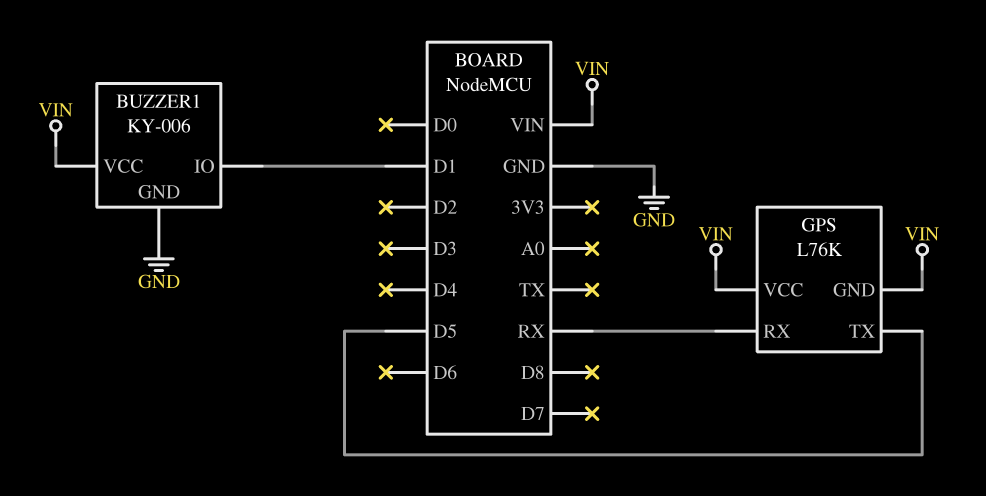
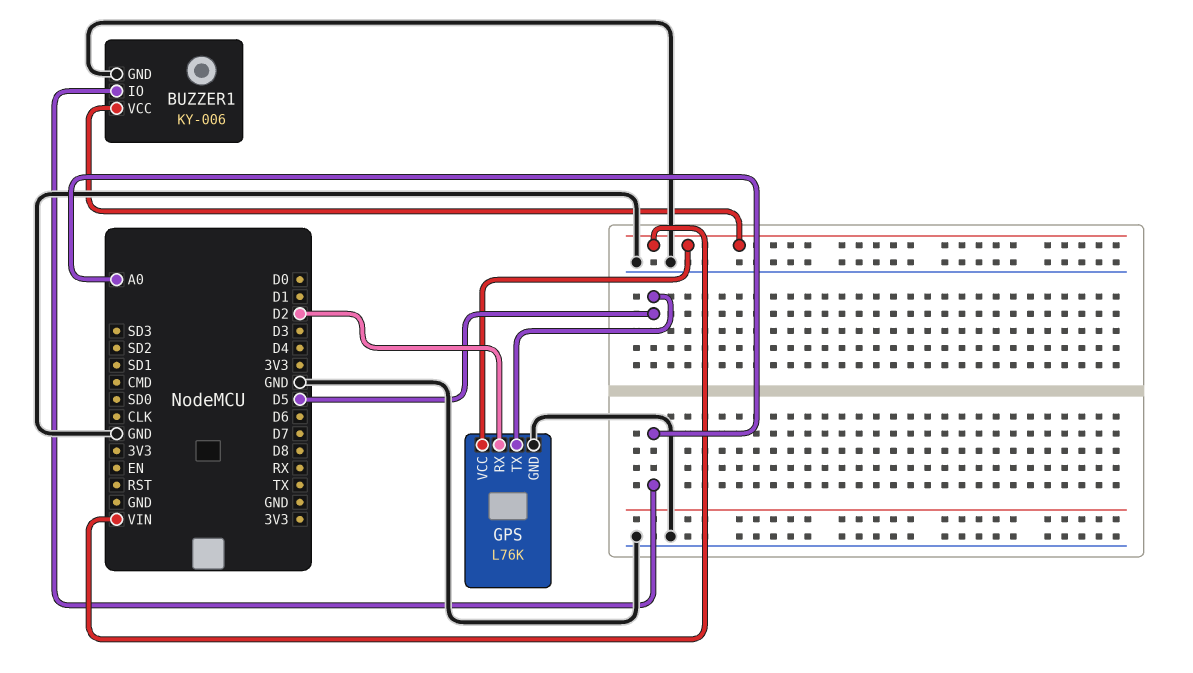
BUZZER1 pin IO: D1 -> A0
GPS pin GND: VIN -> GND
GPS pin RX: RX -> D2

